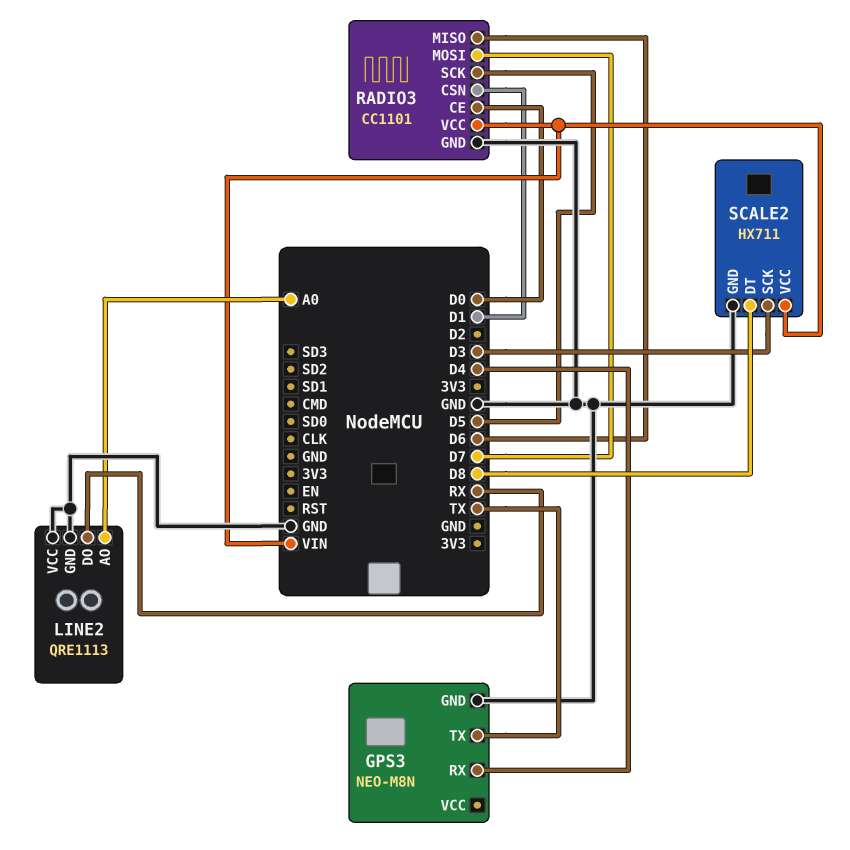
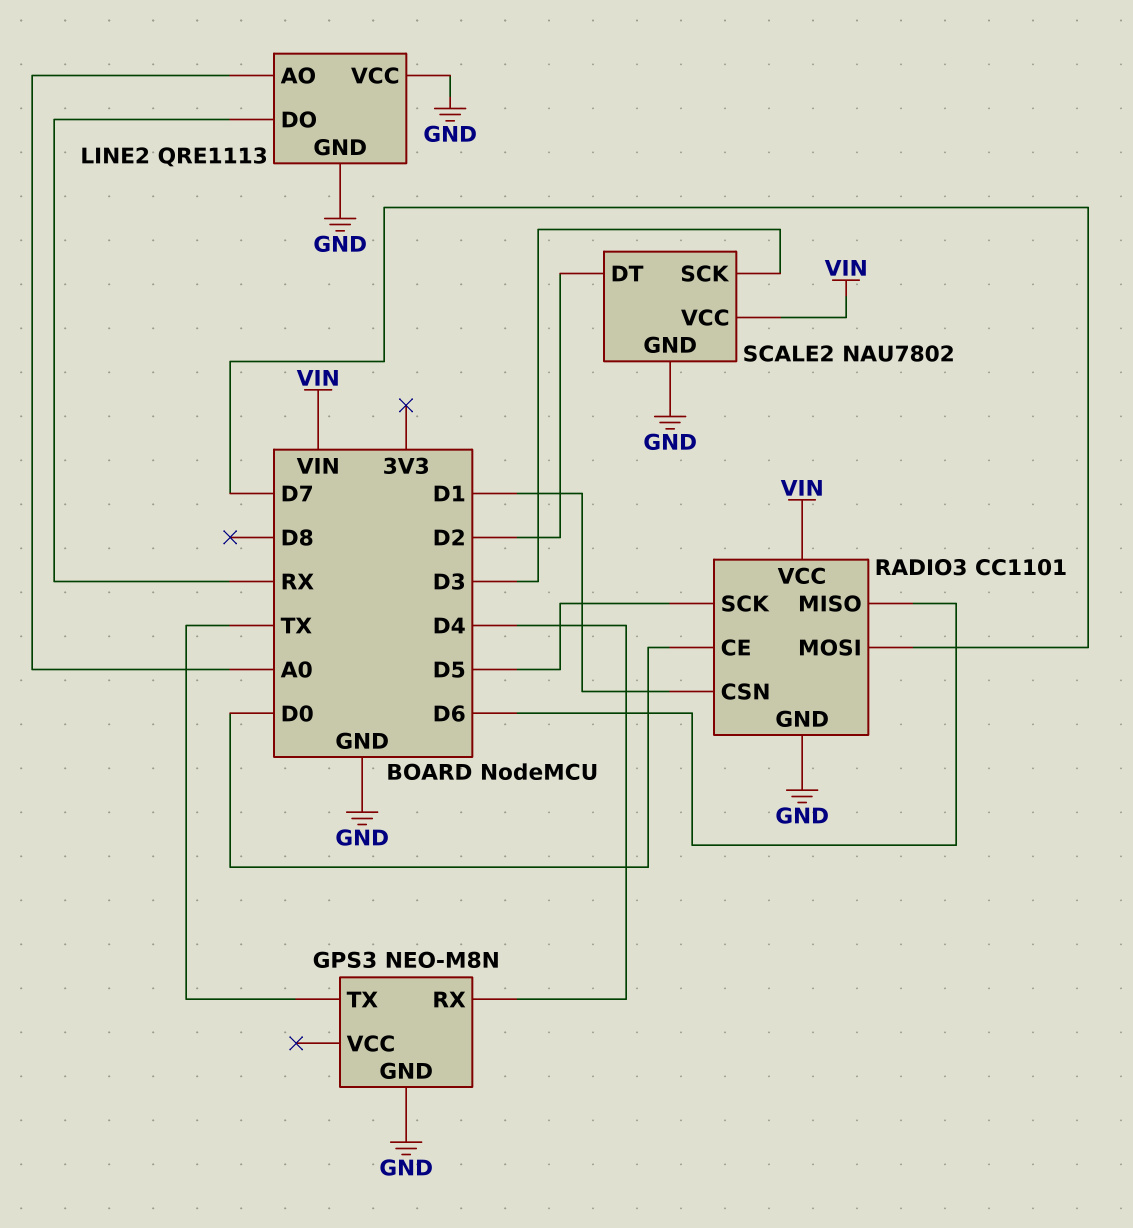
SCALE2: HX711 -> NAU7802
SCALE2 pin DT: D8 -> D2

